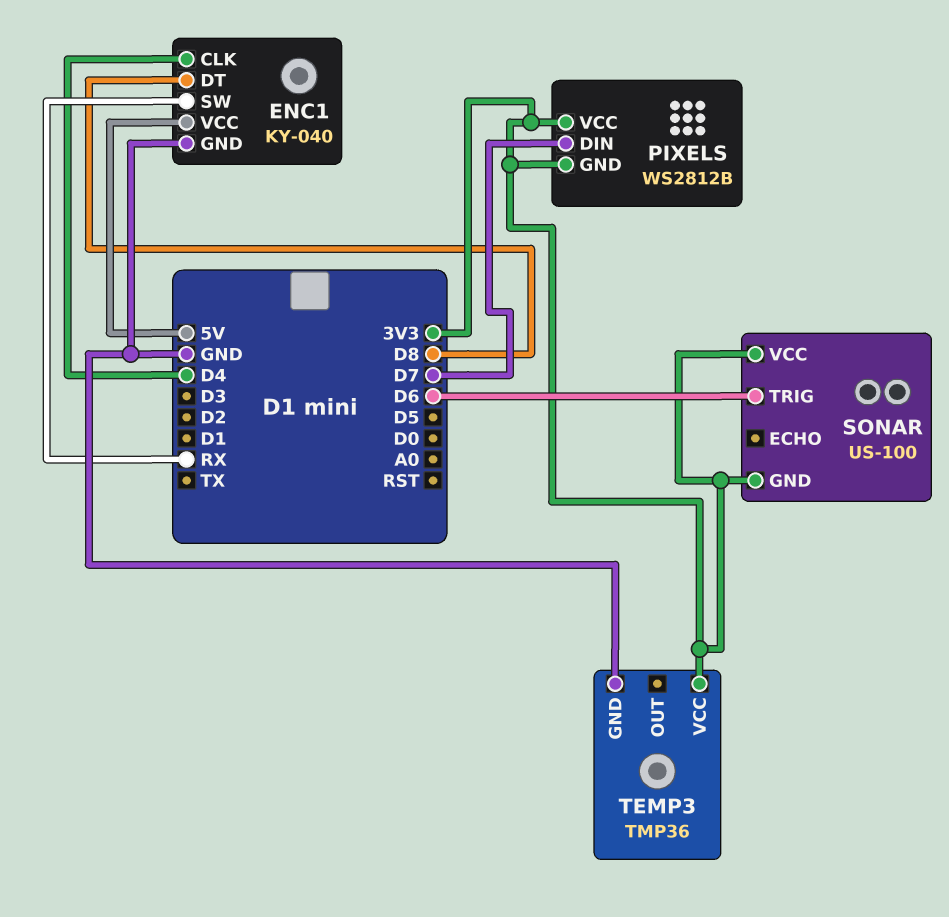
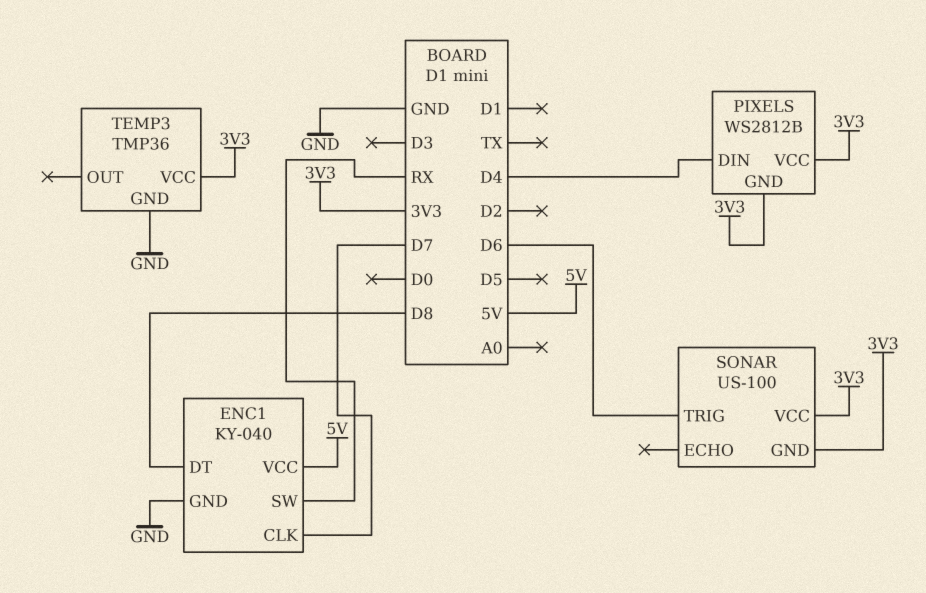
ENC1 pin CLK: D4 -> D7
PIXELS pin DIN: D7 -> D4

